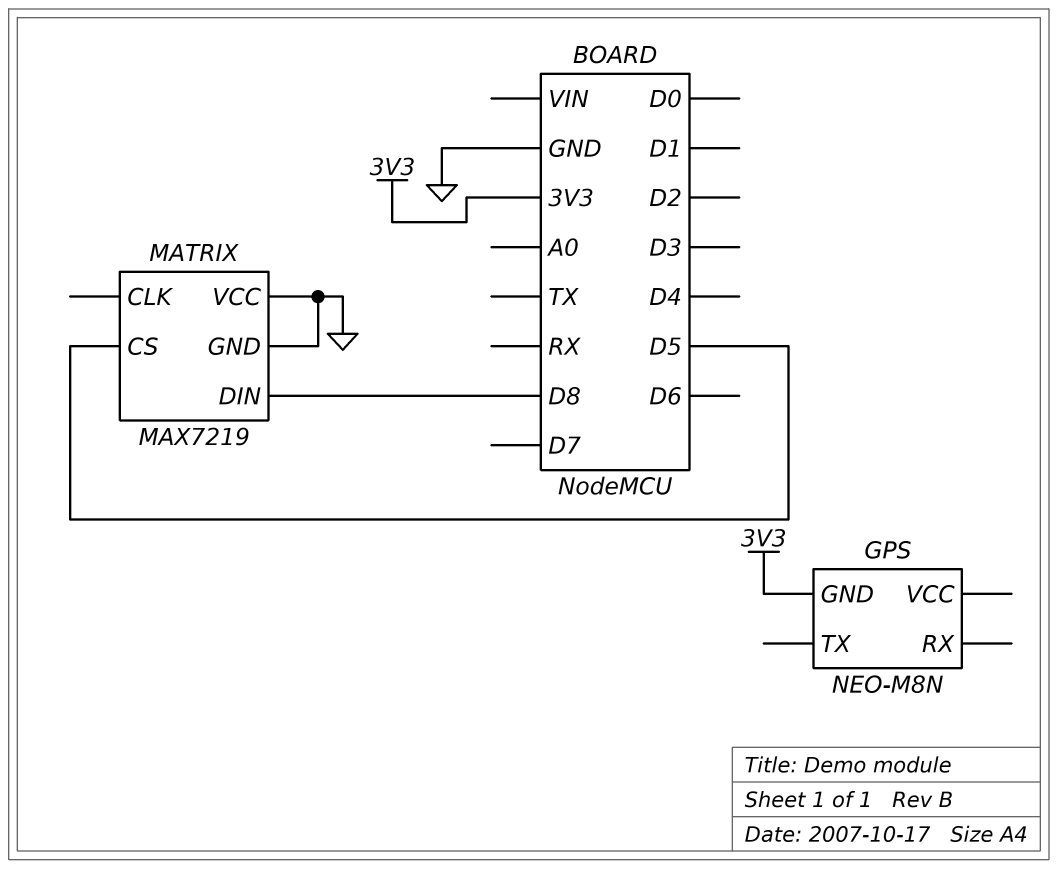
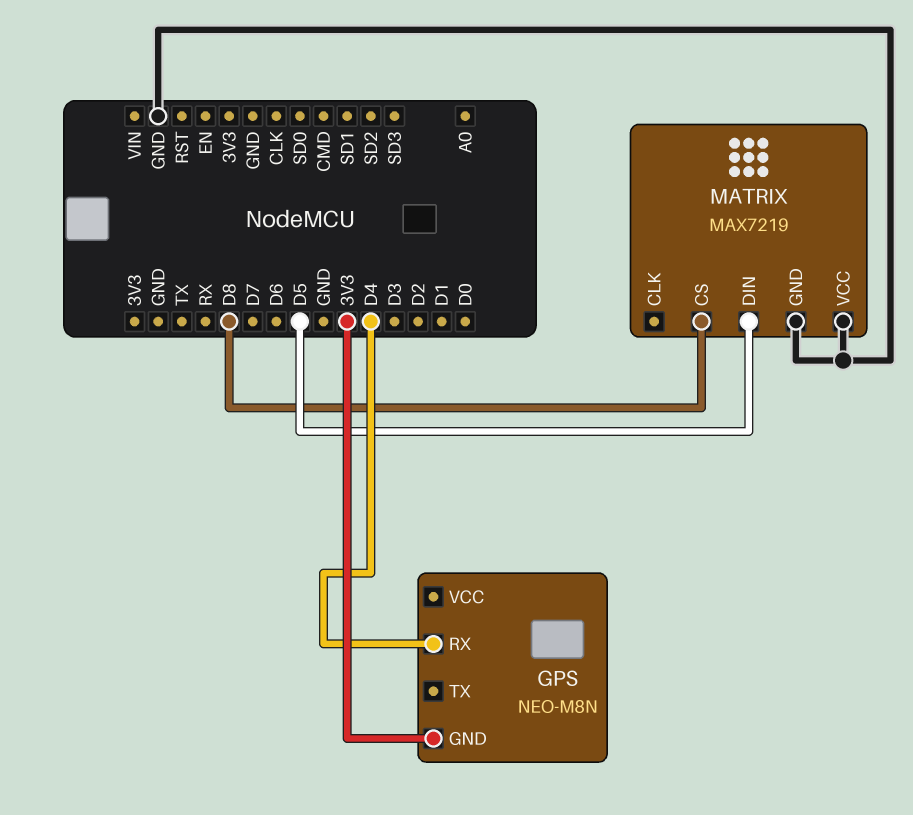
GPS pin RX: none -> D4
MATRIX pin CS: D5 -> D8
MATRIX pin DIN: D8 -> D5

